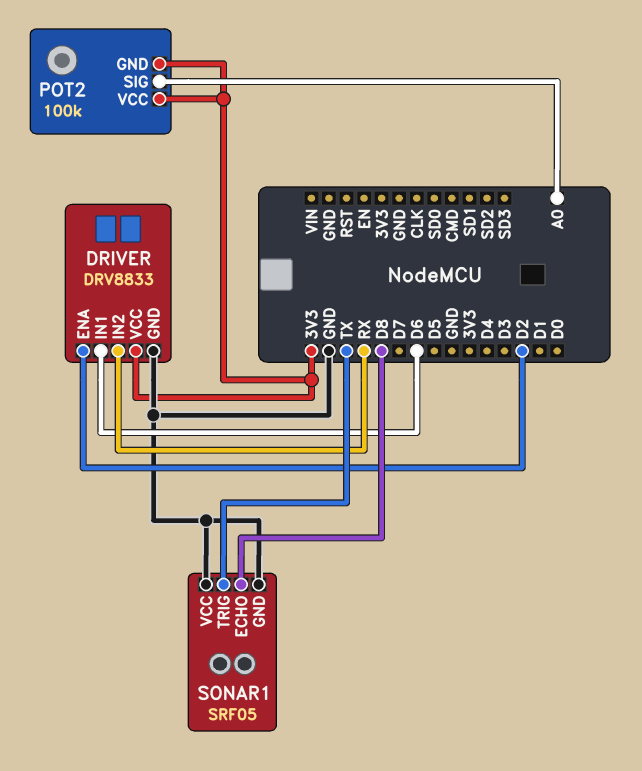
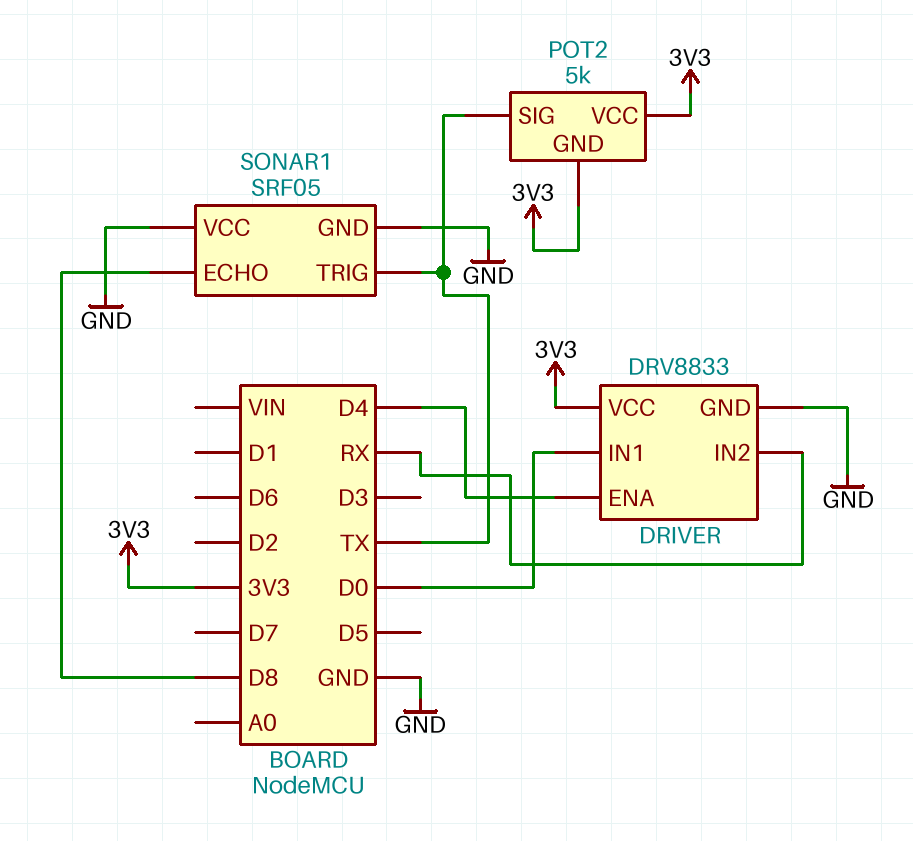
DRIVER pin ENA: D2 -> D4
DRIVER pin IN1: D6 -> D0
POT2: 100k -> 5k
POT2 pin SIG: A0 -> TX

